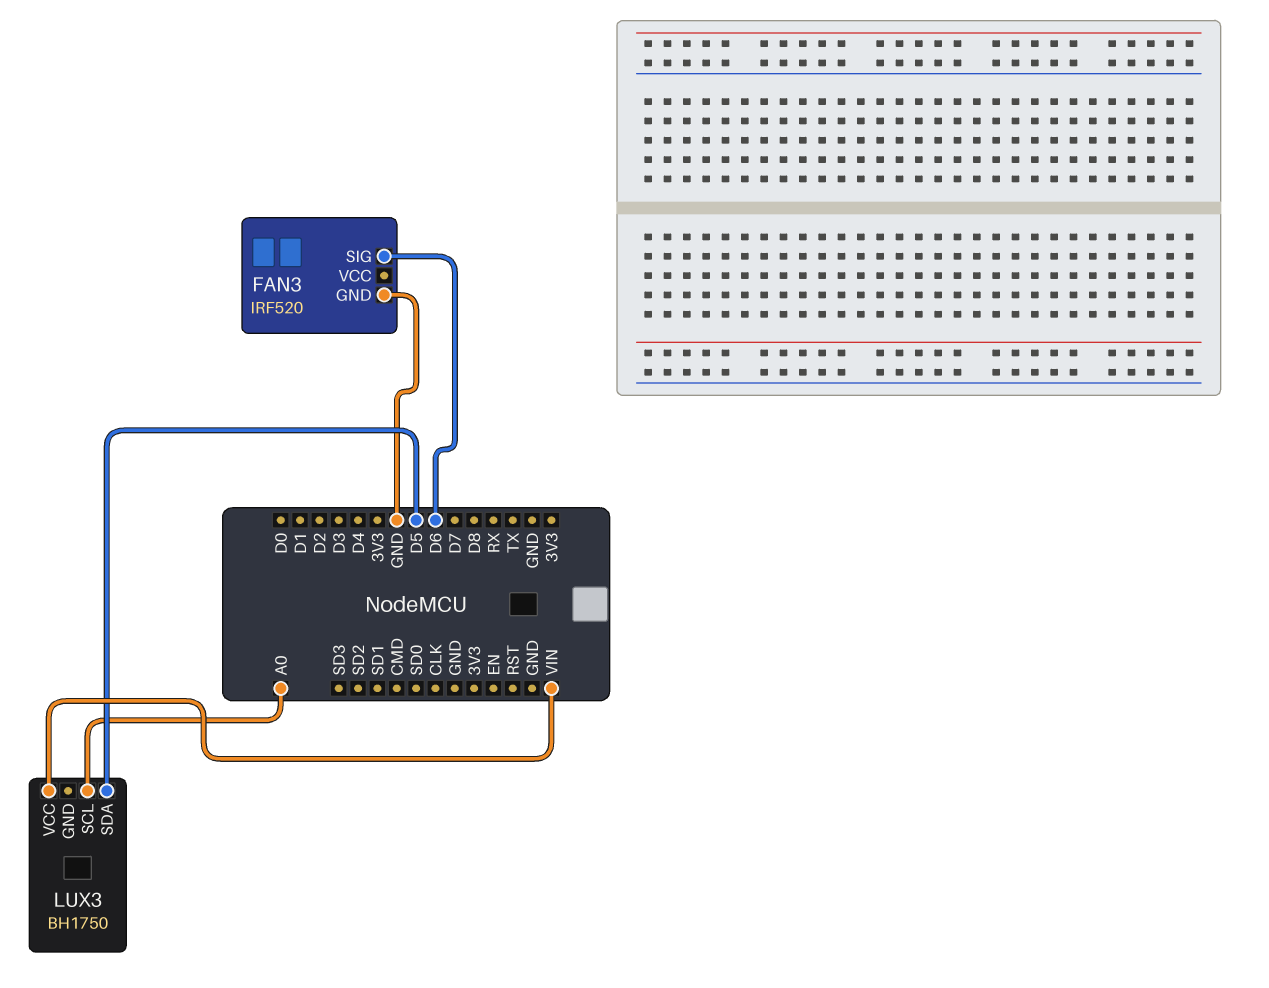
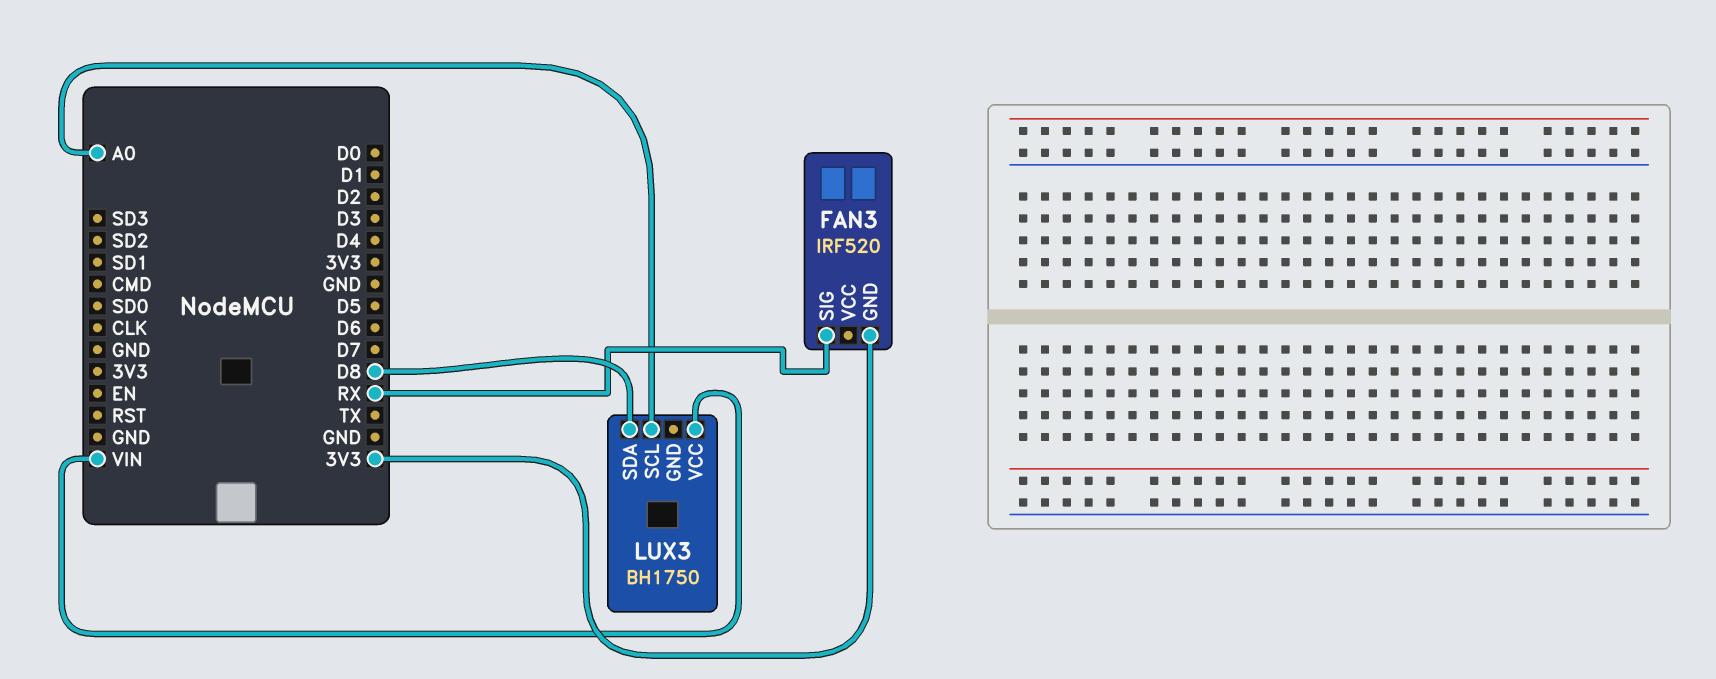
FAN3 pin GND: GND -> 3V3
FAN3 pin SIG: D6 -> RX
LUX3 pin SDA: D5 -> D8

